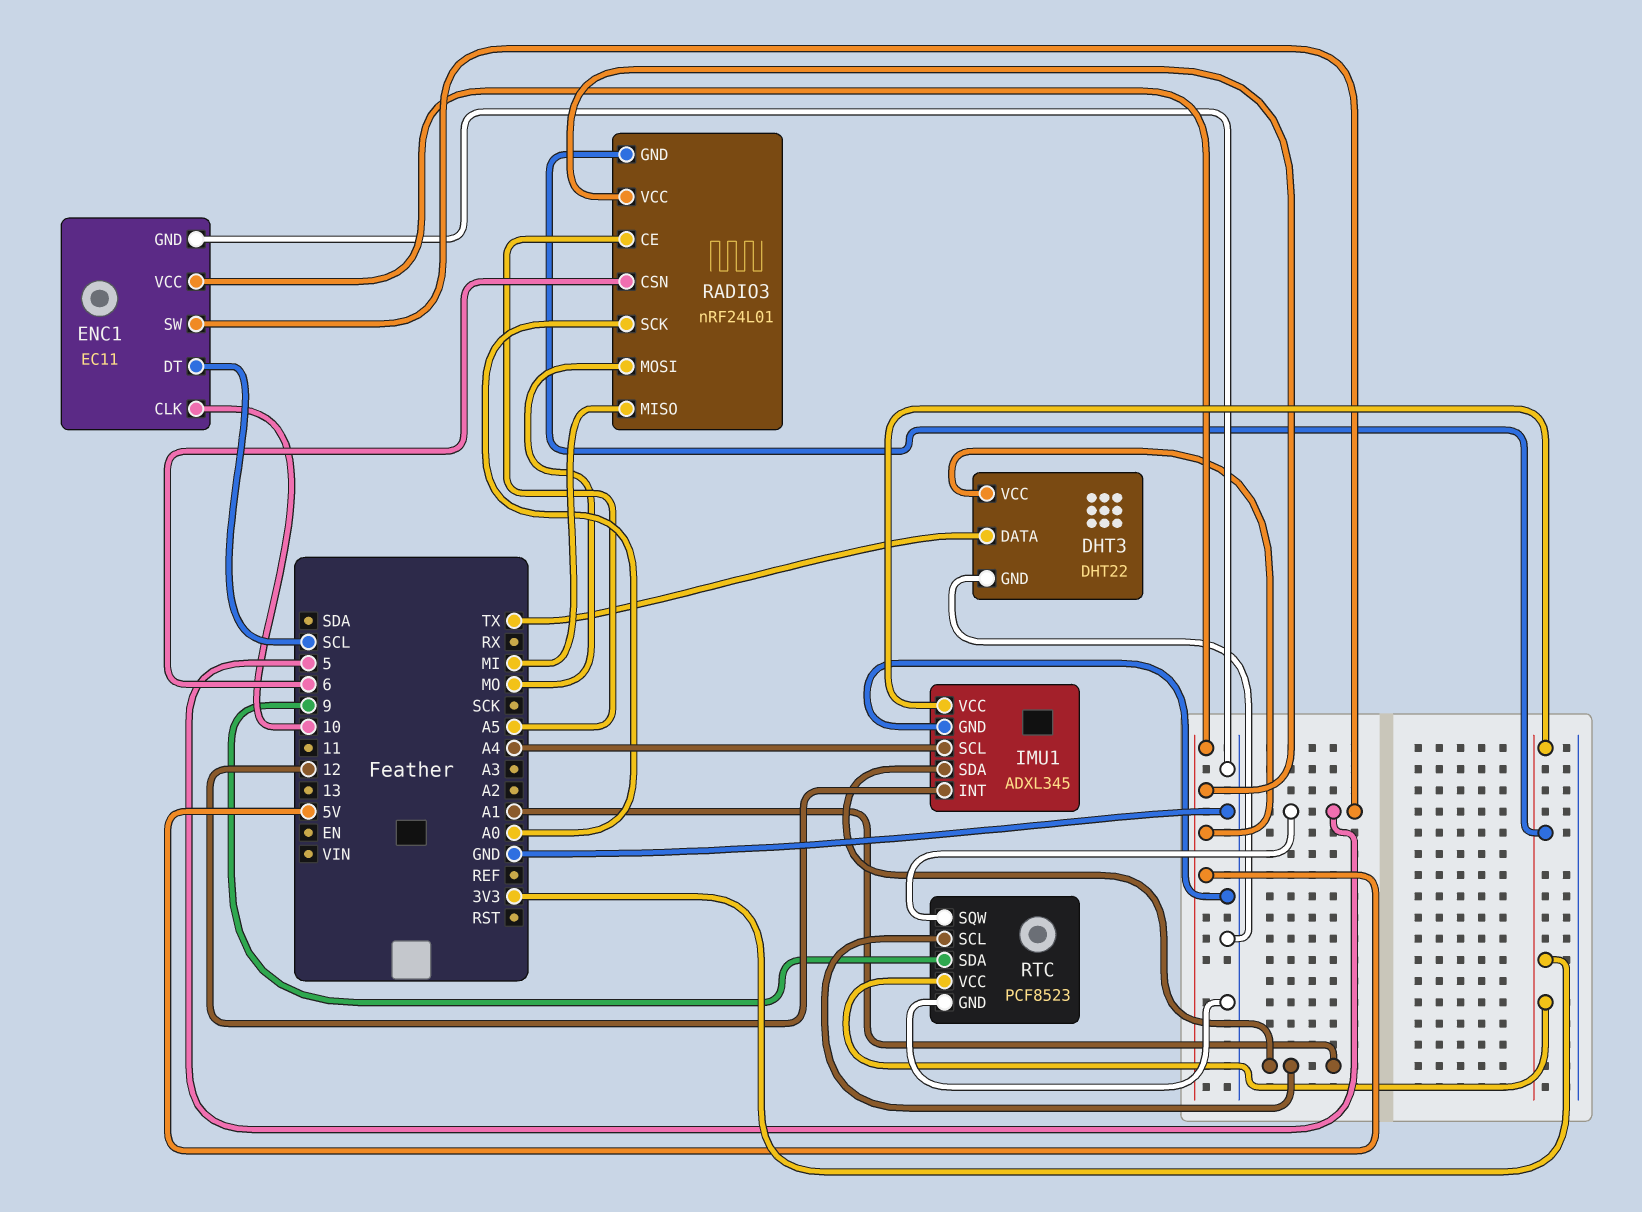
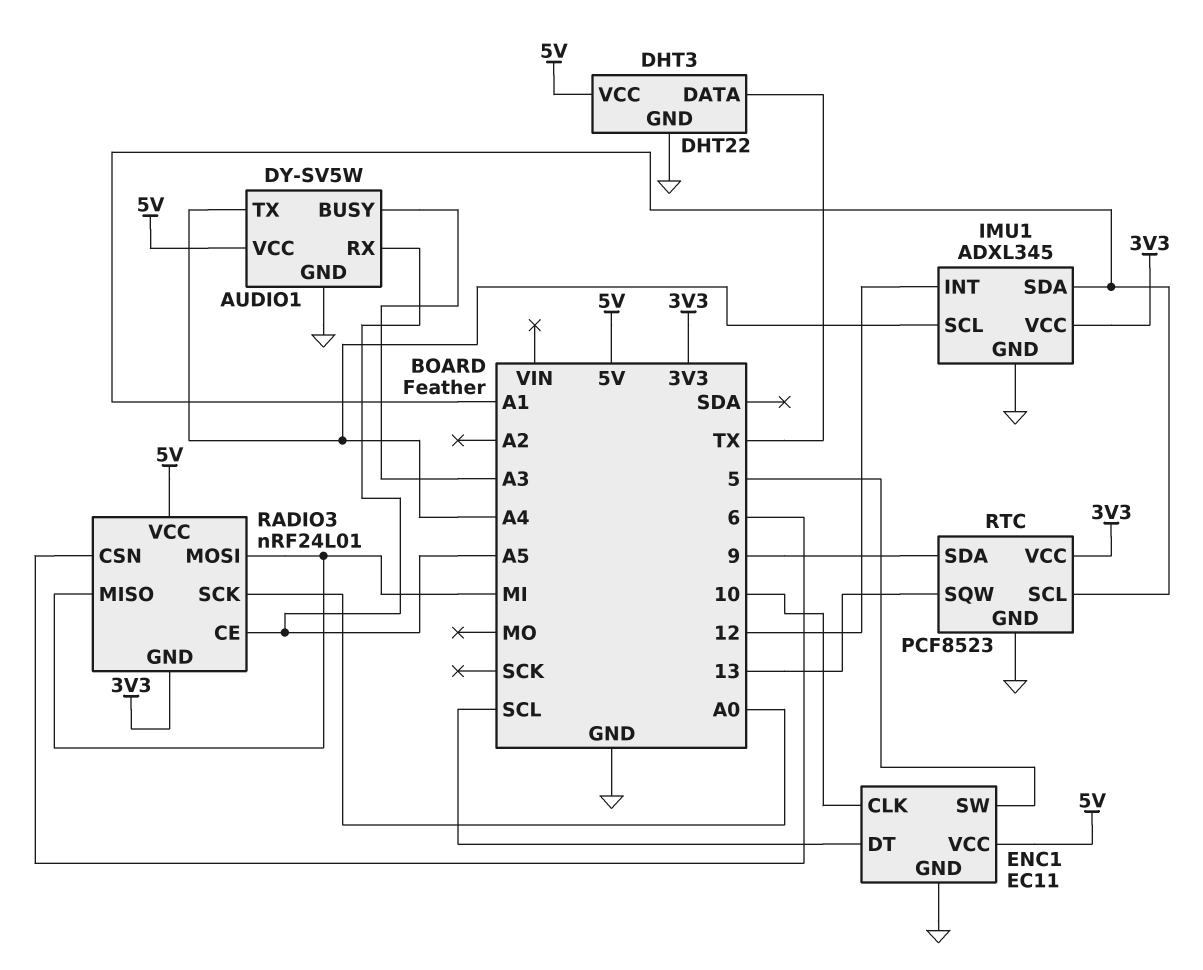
AUDIO1: none -> DY-SV5W
AUDIO1 pin BUSY: none -> A3
AUDIO1 pin GND: none -> GND
AUDIO1 pin RX: none -> A5
AUDIO1 pin TX: none -> A4
AUDIO1 pin VCC: none -> 5V
RADIO3 pin MOSI: MO -> MI
RTC pin SQW: 5 -> 13

